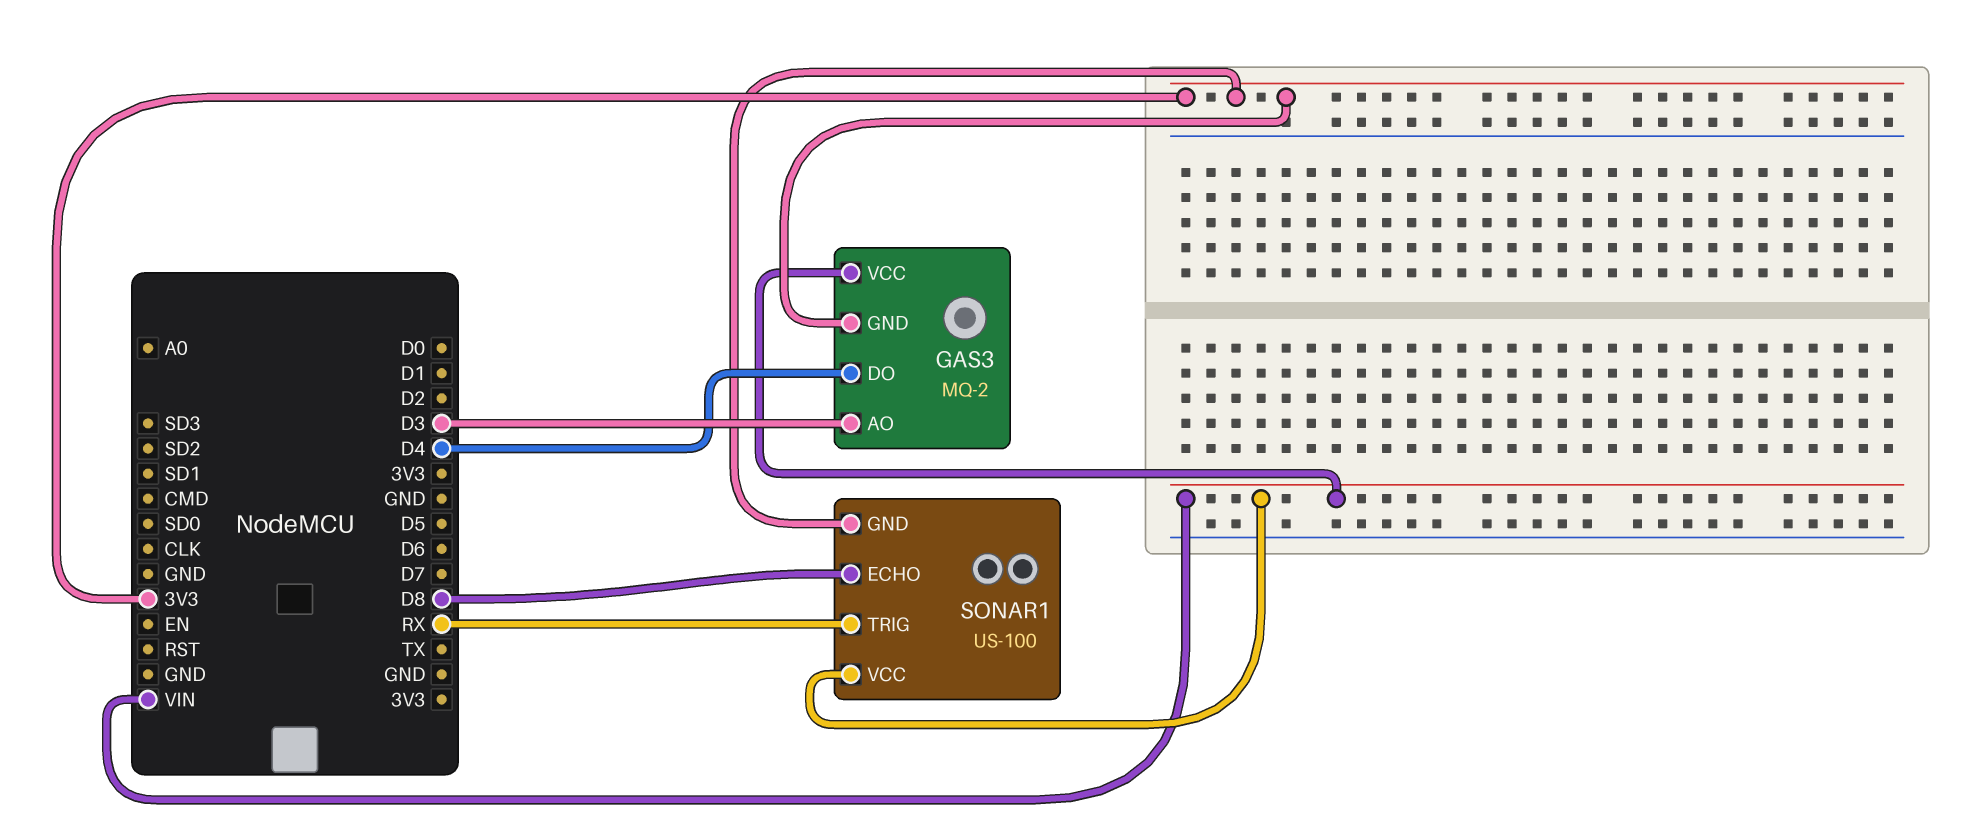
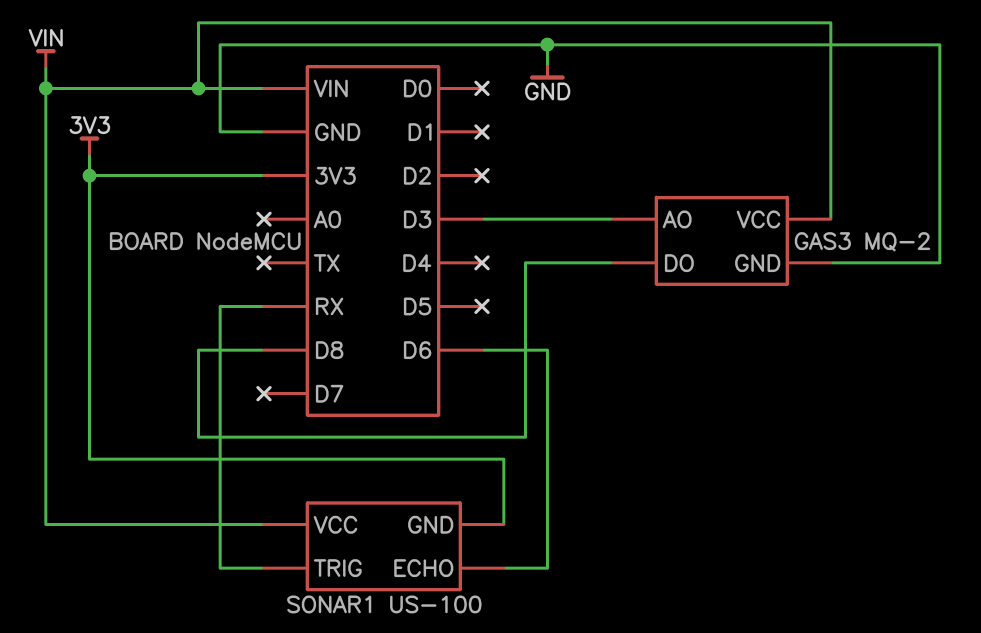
GAS3 pin DO: D4 -> D8
GAS3 pin GND: 3V3 -> GND
SONAR1 pin ECHO: D8 -> D6

